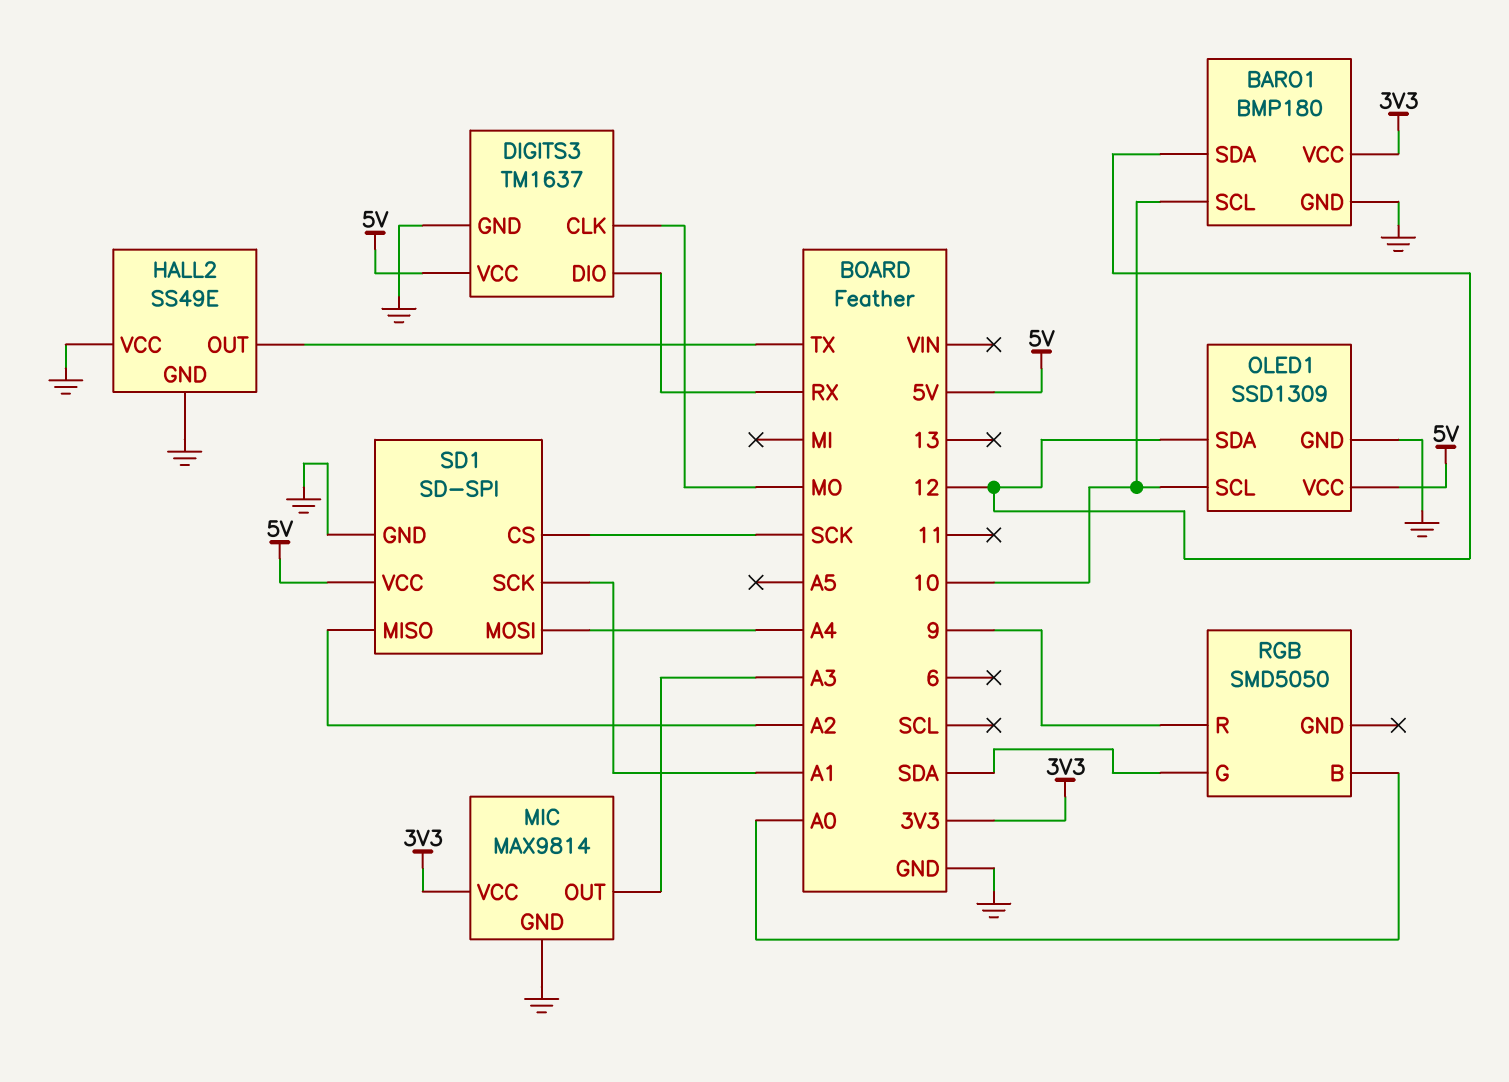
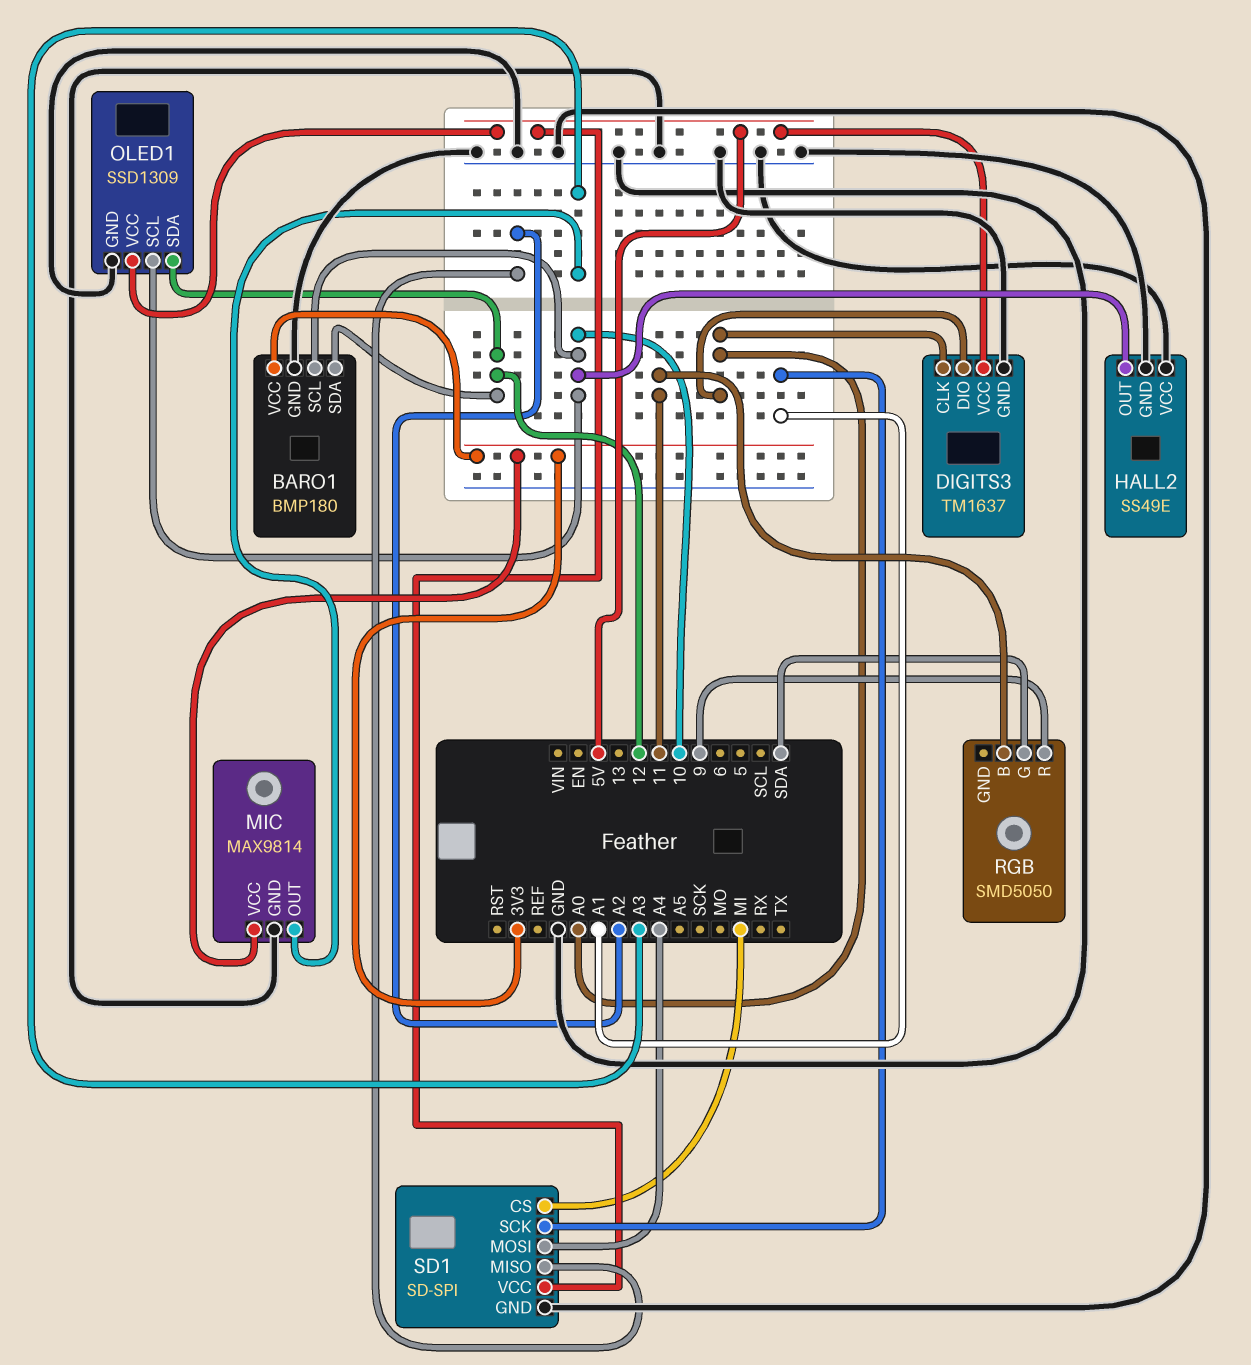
DIGITS3 pin CLK: MO -> A0
DIGITS3 pin DIO: RX -> A0
HALL2 pin OUT: TX -> 10
RGB pin B: A0 -> 11
SD1 pin CS: SCK -> MI

